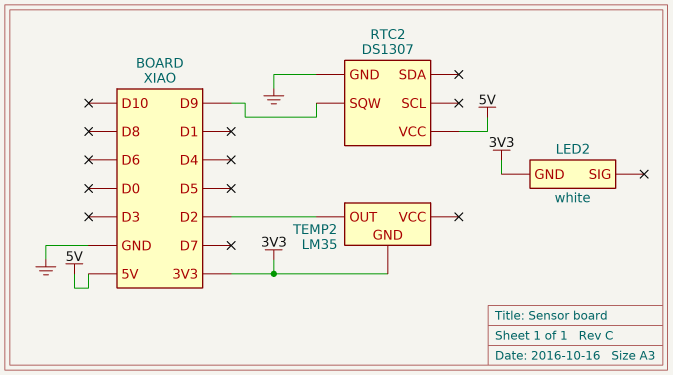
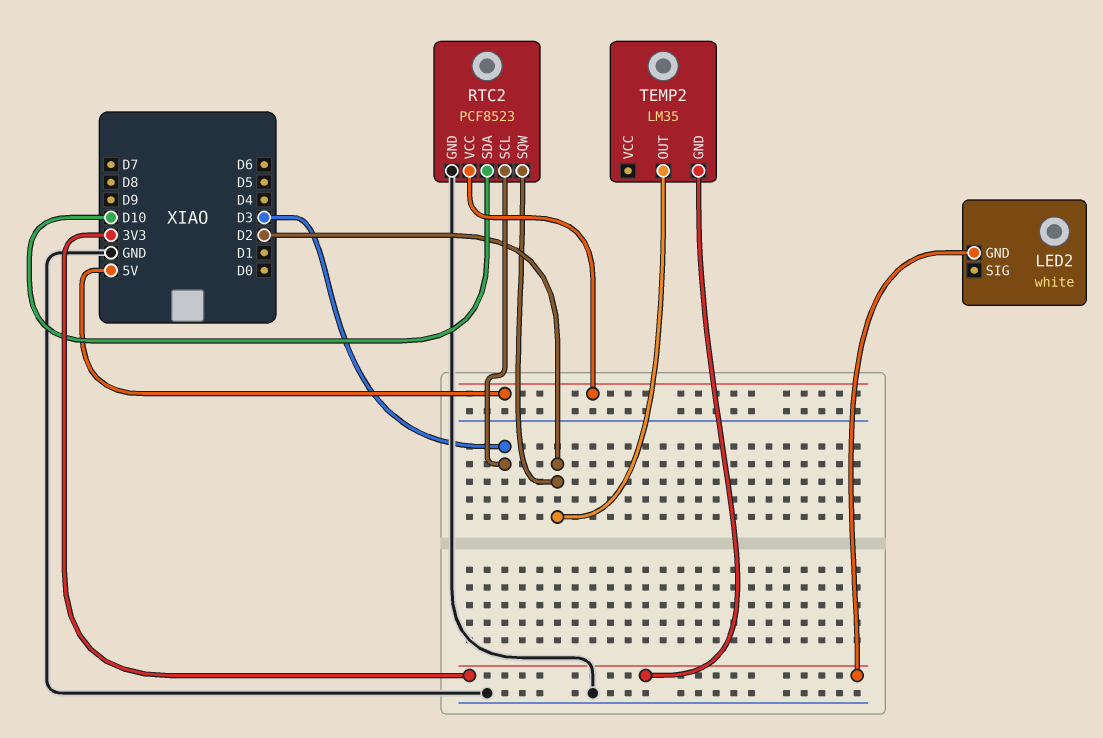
RTC2: DS1307 -> PCF8523
RTC2 pin SCL: none -> D3
RTC2 pin SDA: none -> D10
RTC2 pin SQW: D9 -> D2

